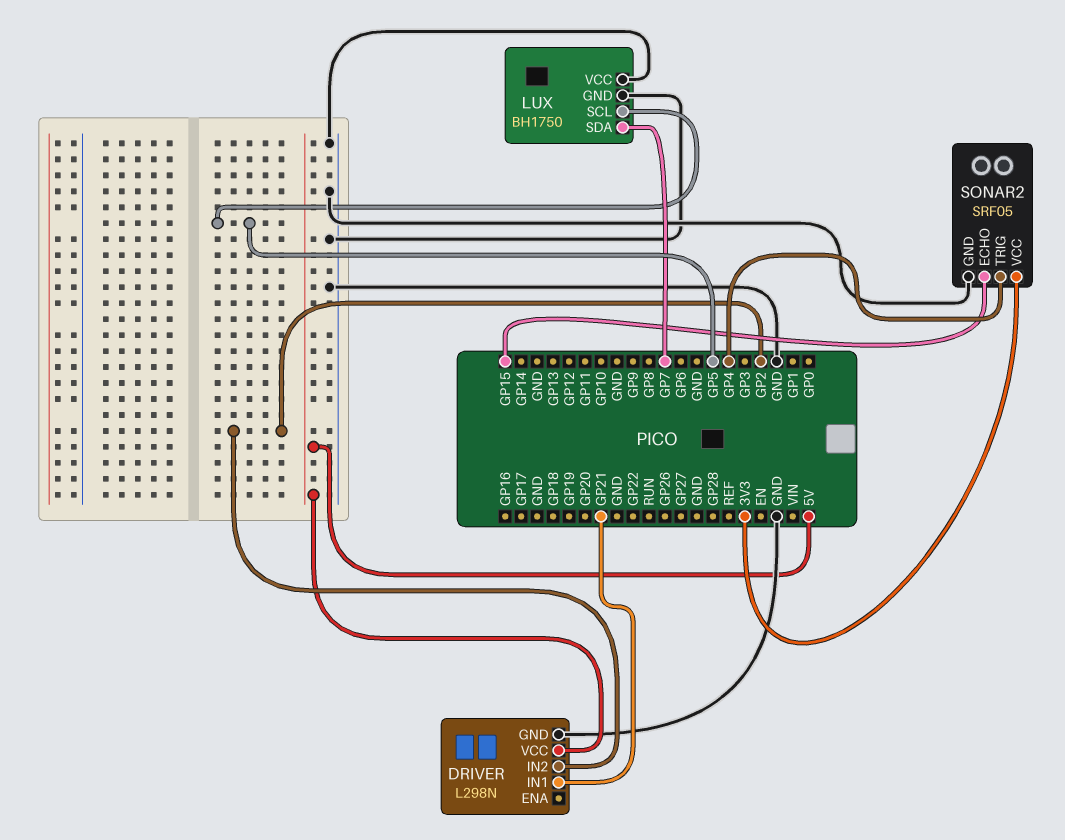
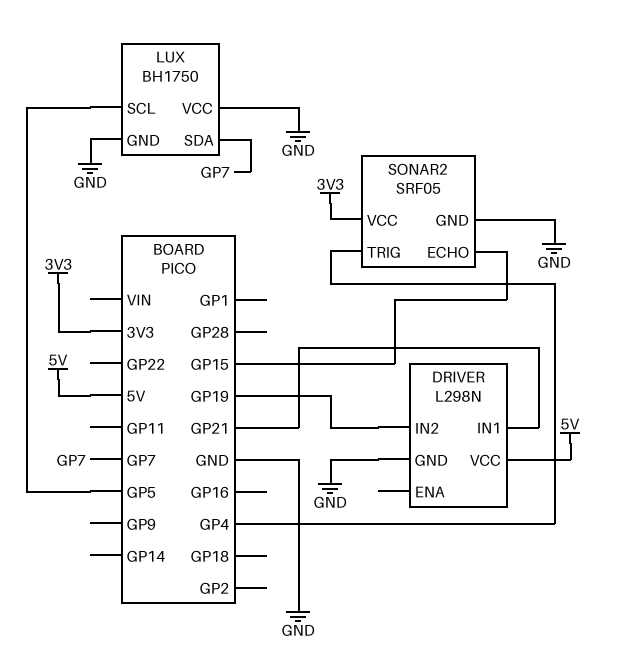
DRIVER pin IN2: GP2 -> GP19

